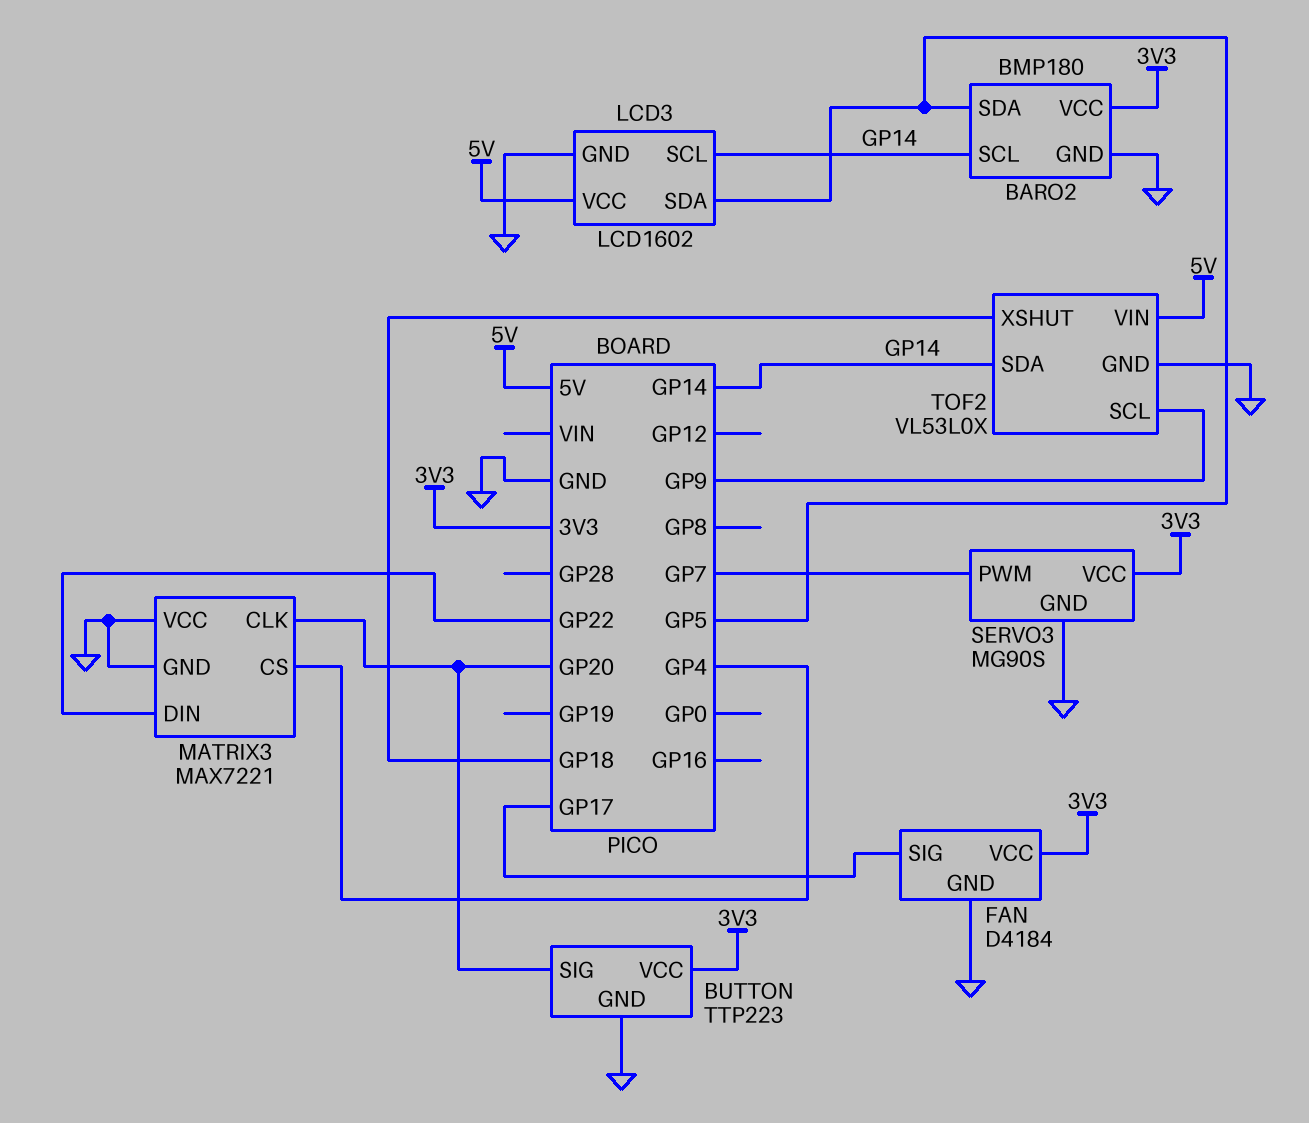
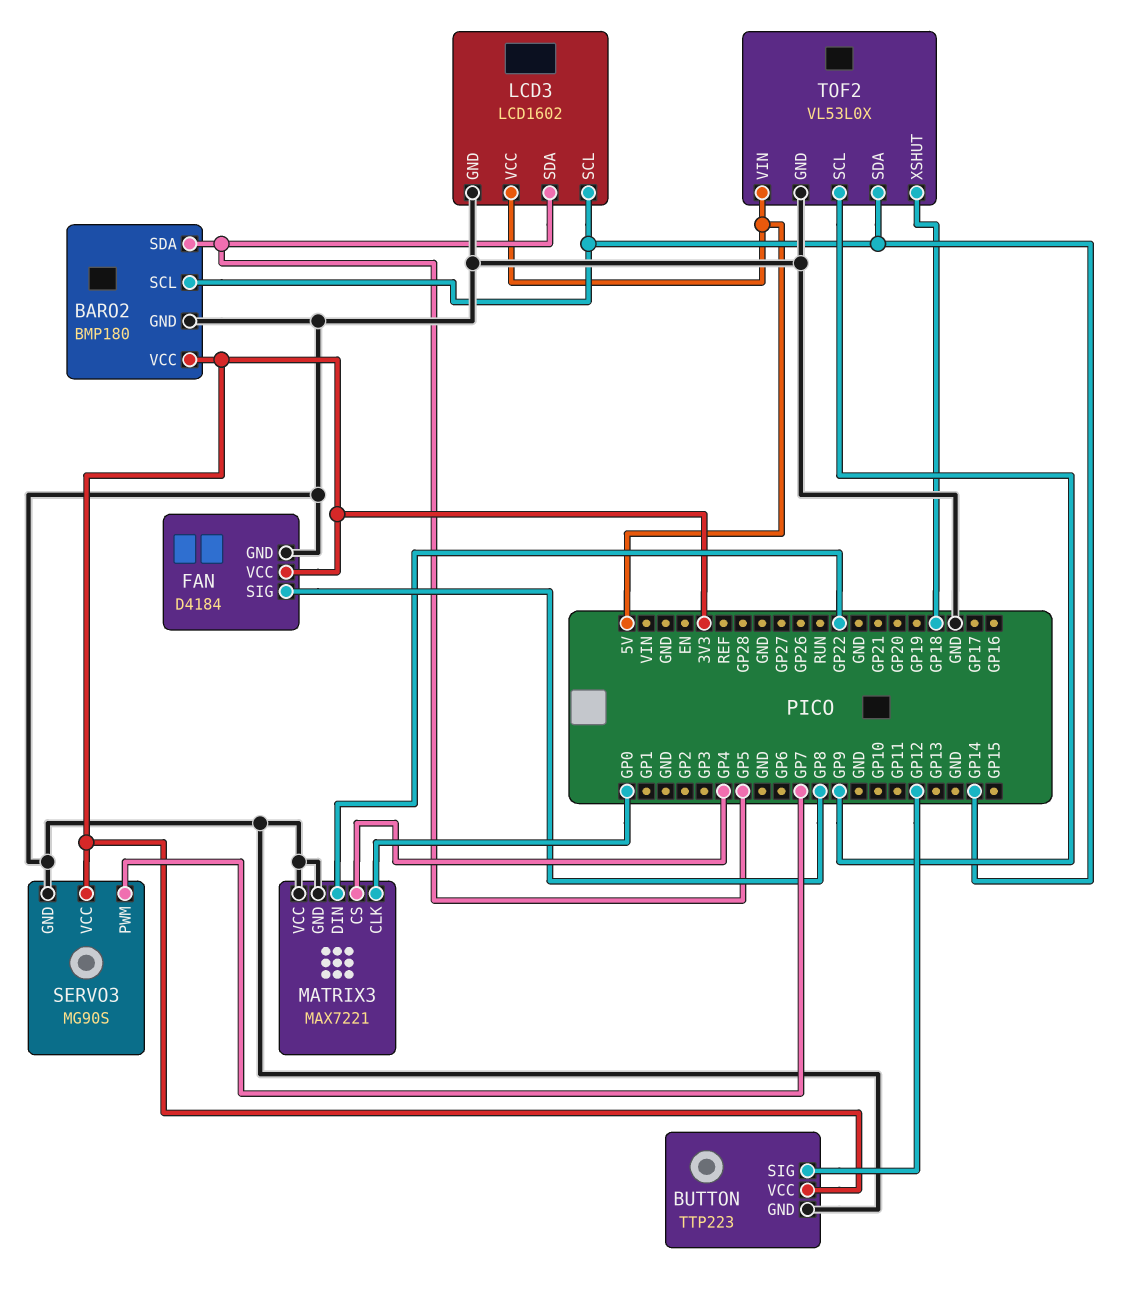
BUTTON pin SIG: GP20 -> GP12
FAN pin SIG: GP17 -> GP8
MATRIX3 pin CLK: GP20 -> GP0

